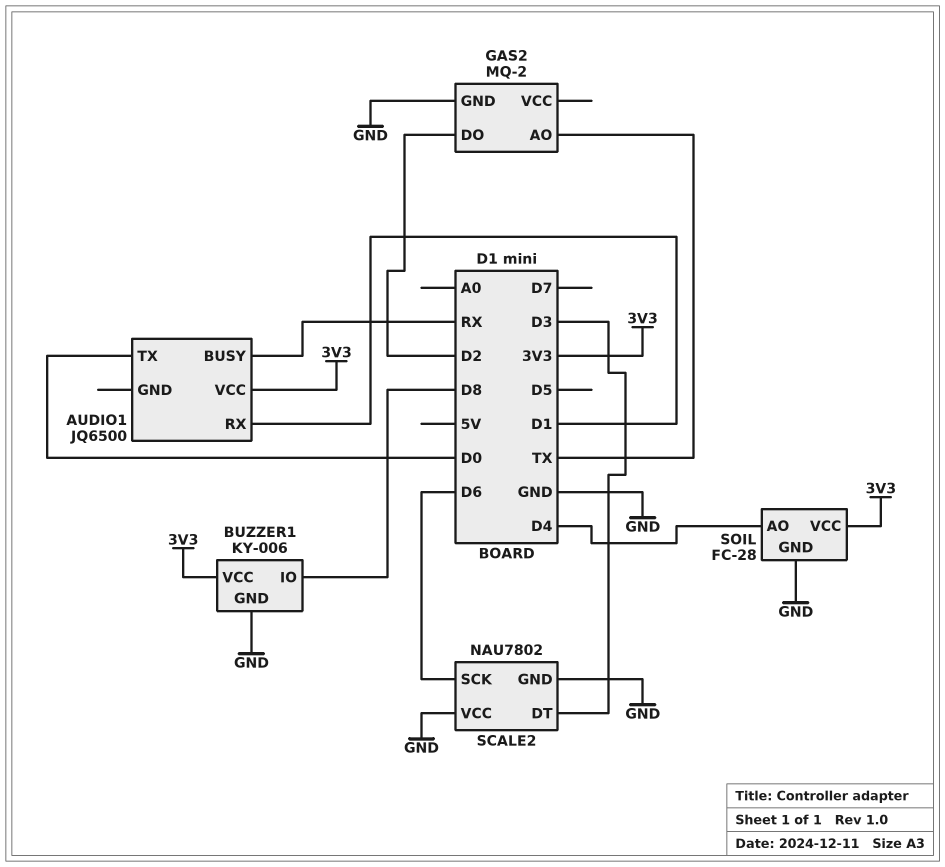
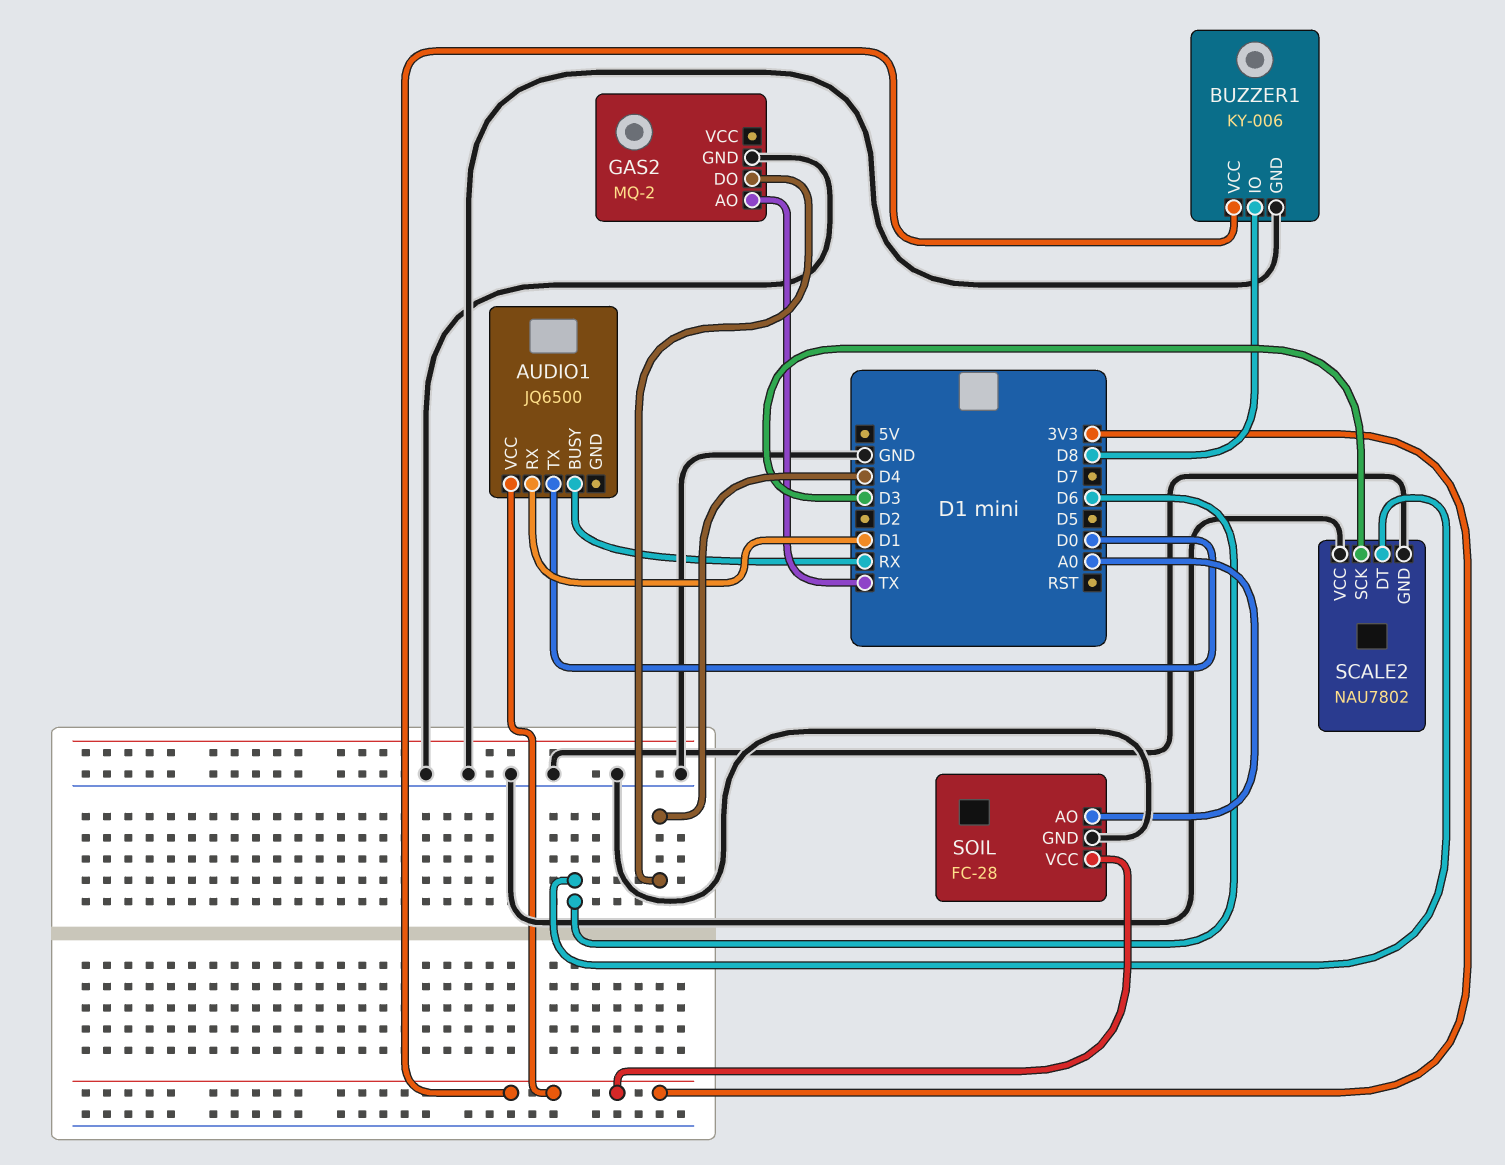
GAS2 pin DO: D2 -> D4
SCALE2 pin DT: D3 -> D6
SCALE2 pin SCK: D6 -> D3
SOIL pin AO: D4 -> A0

